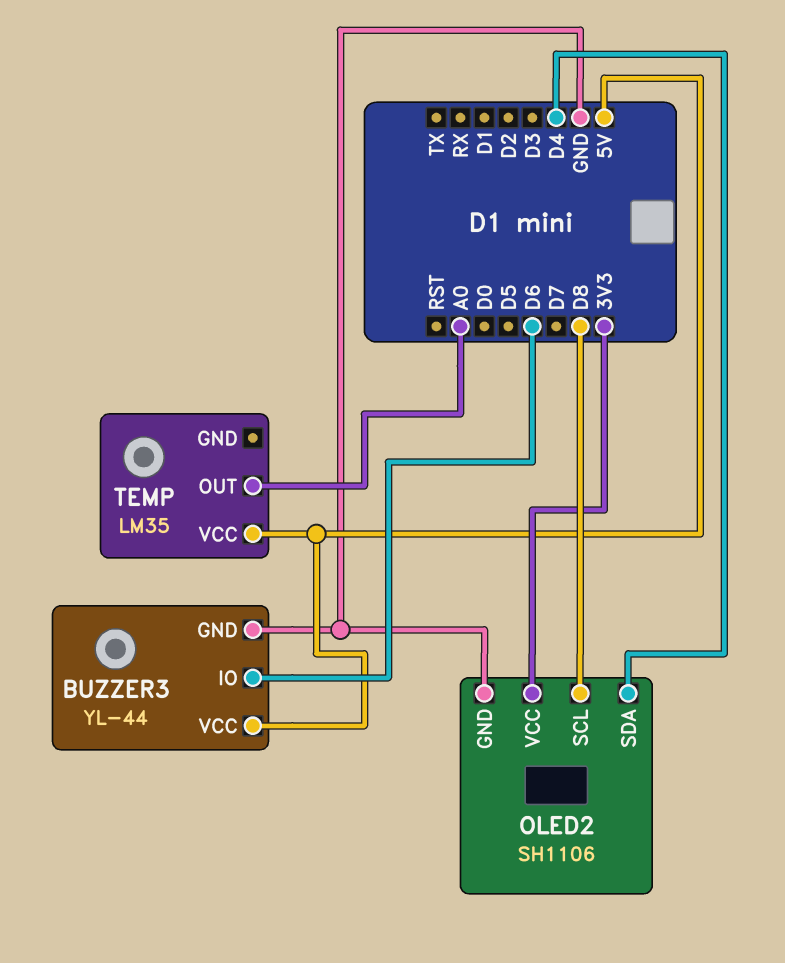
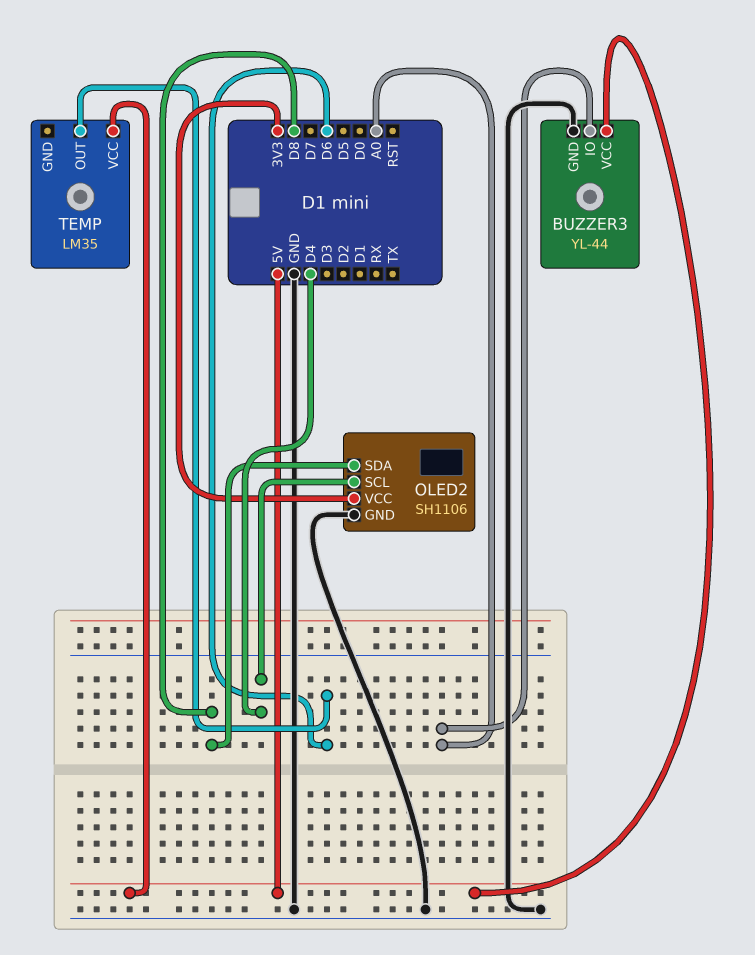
BUZZER3 pin IO: D6 -> A0
OLED2 pin SCL: D8 -> D4
OLED2 pin SDA: D4 -> D8
TEMP pin OUT: A0 -> D6

